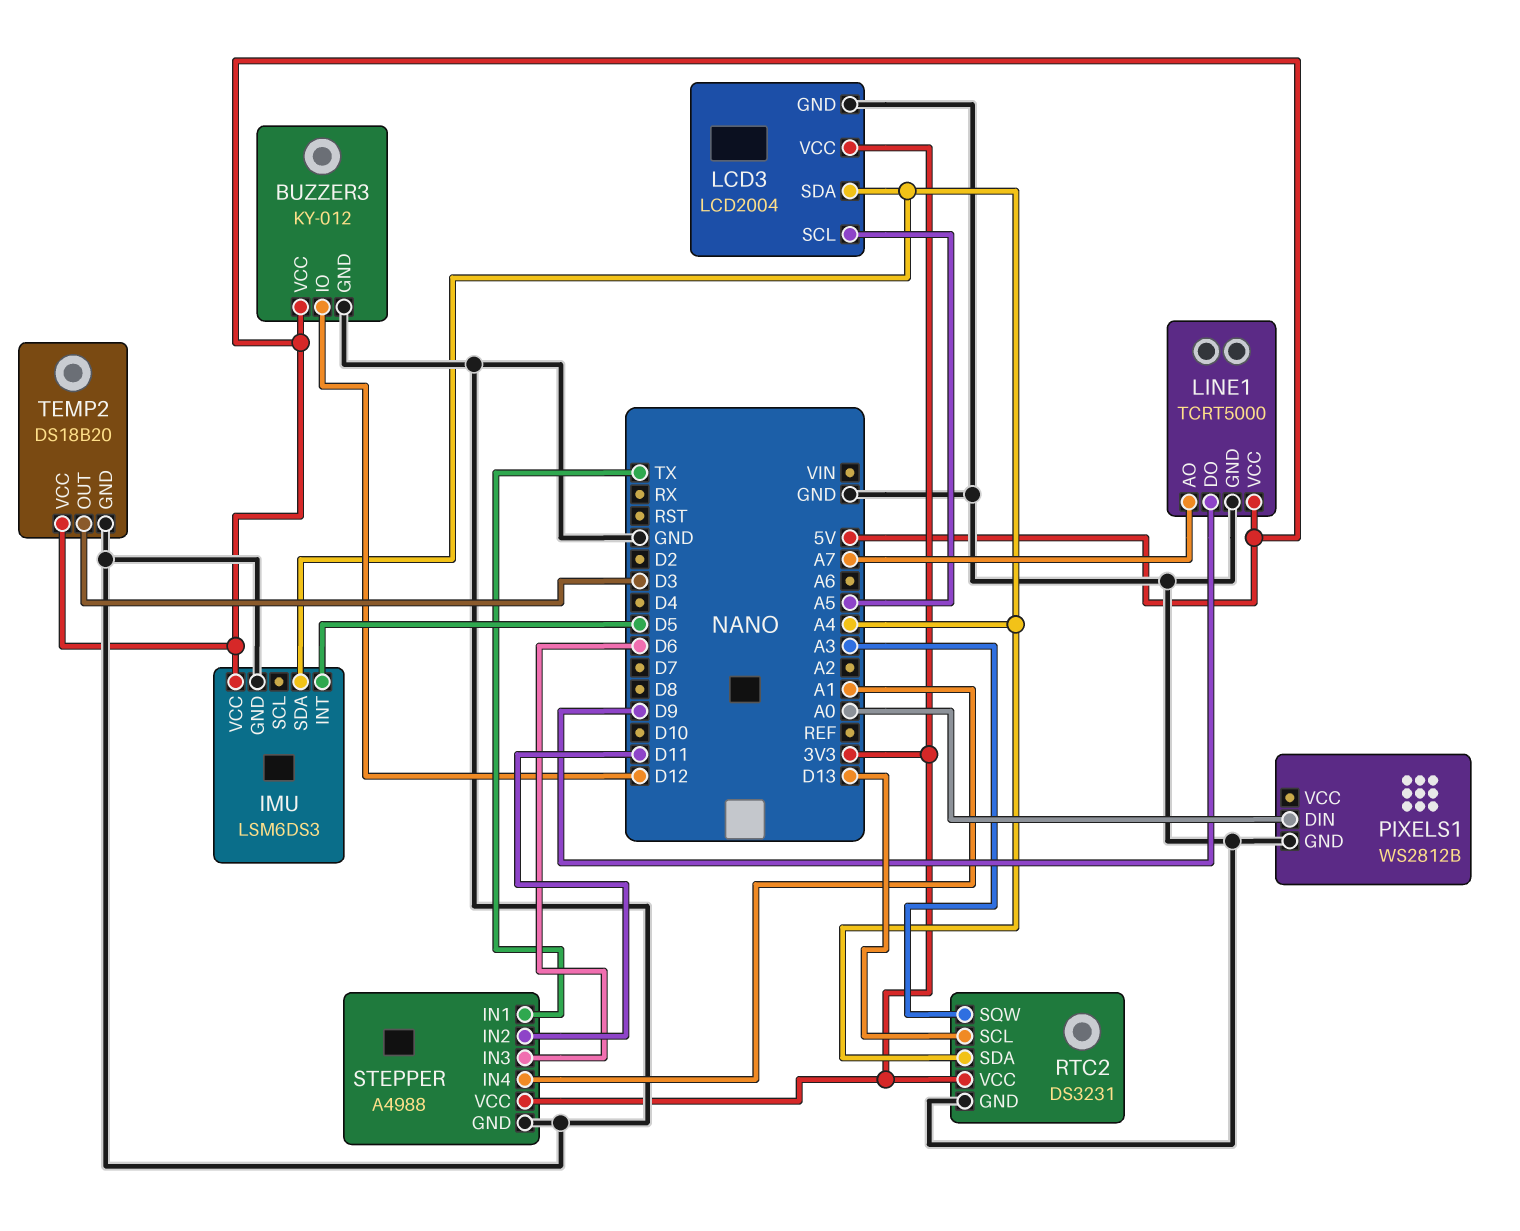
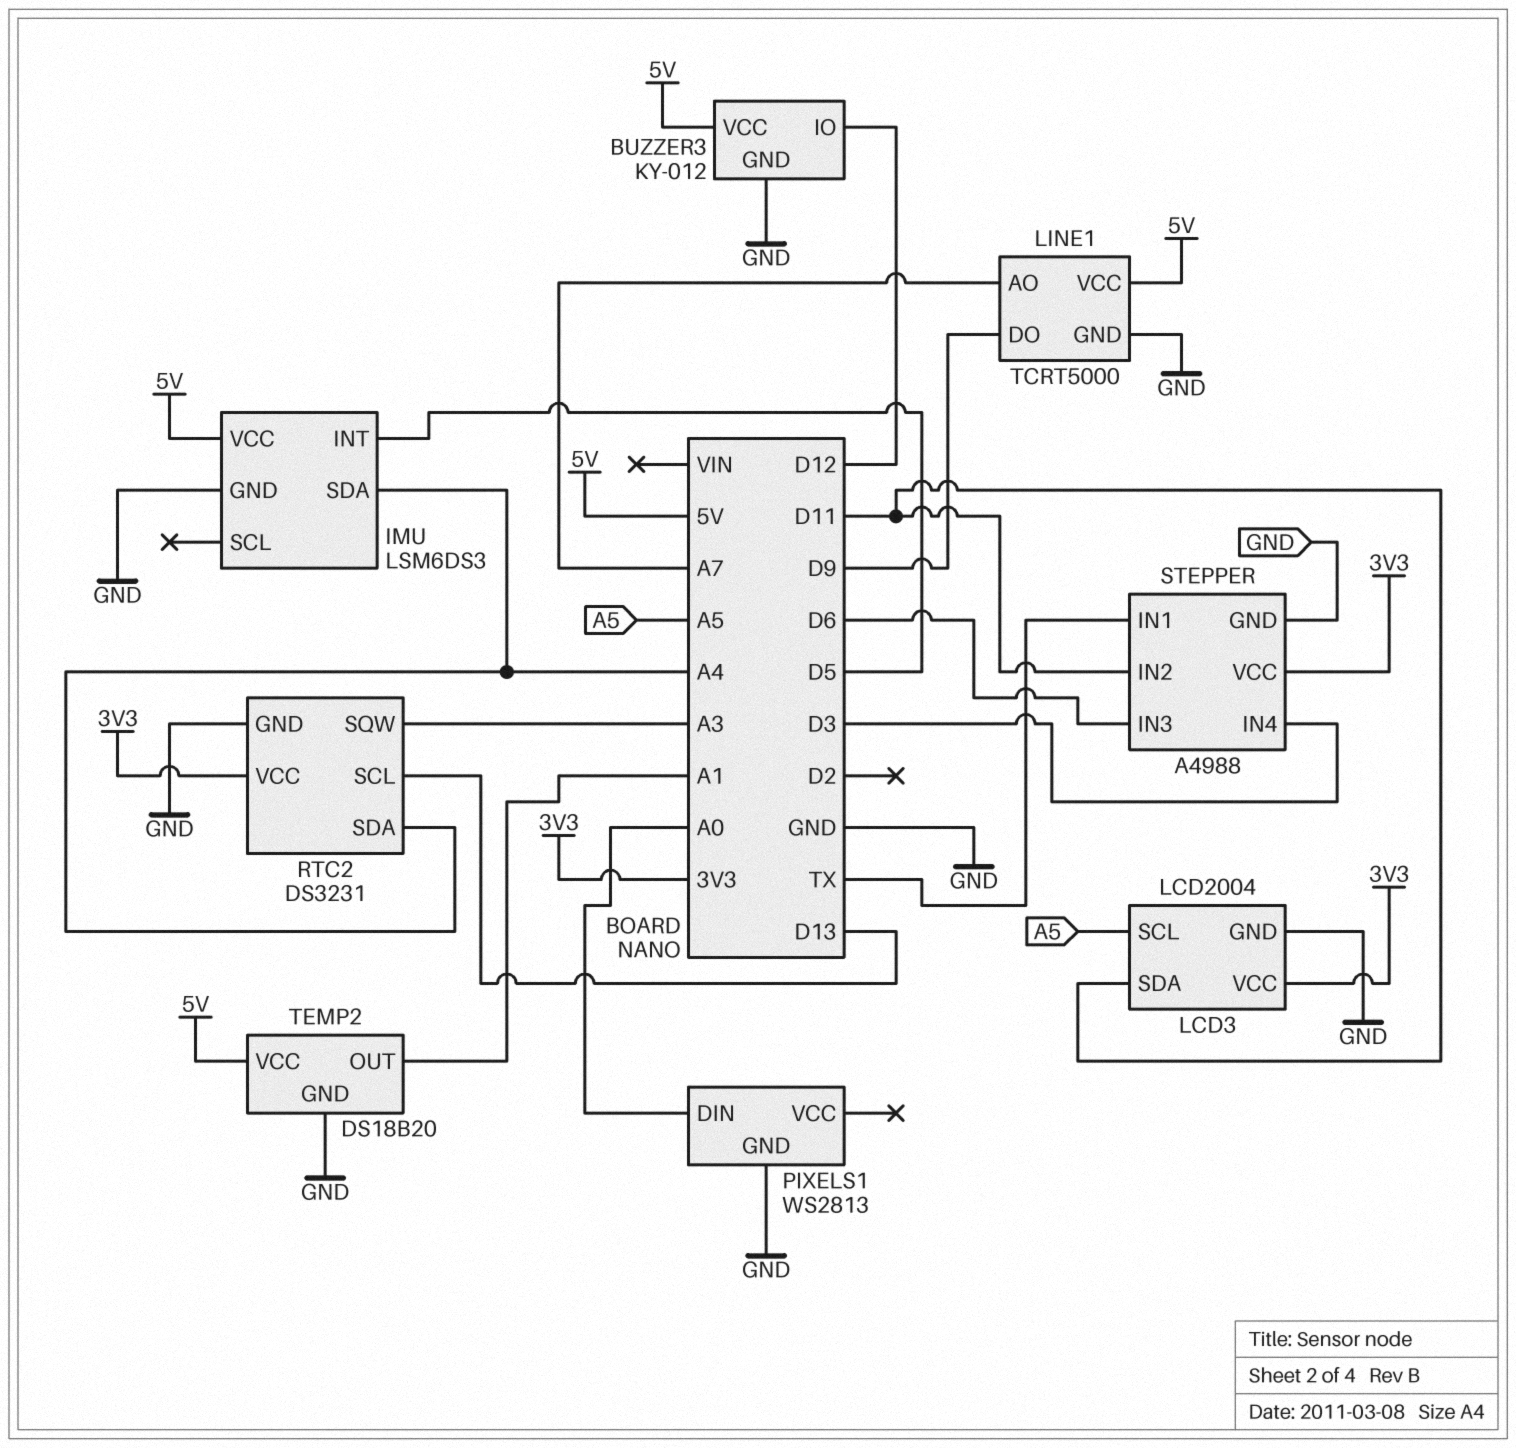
LCD3 pin SDA: A4 -> D11
PIXELS1: WS2812B -> WS2813
STEPPER pin IN4: A1 -> D3
TEMP2 pin OUT: D3 -> A1

